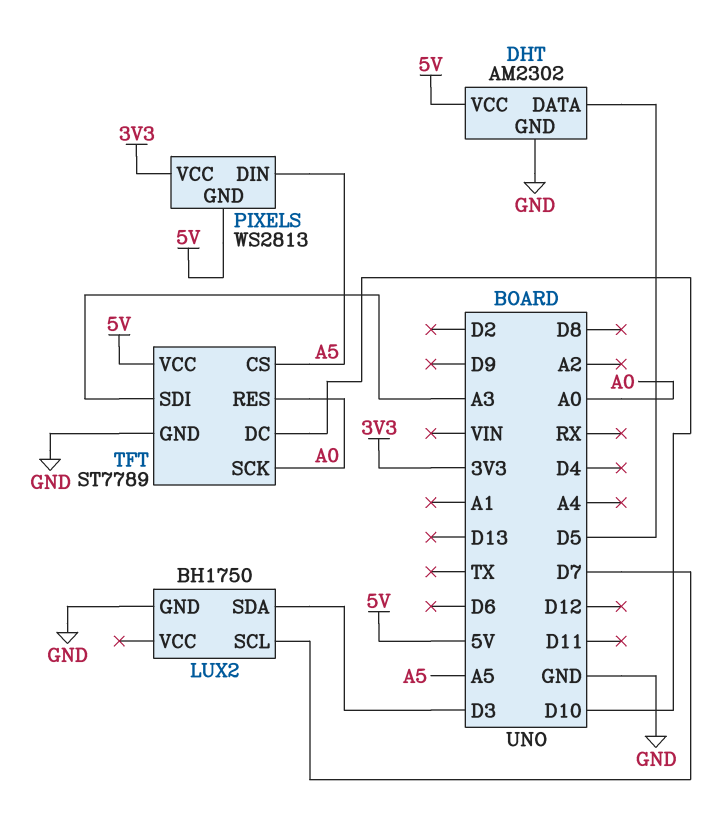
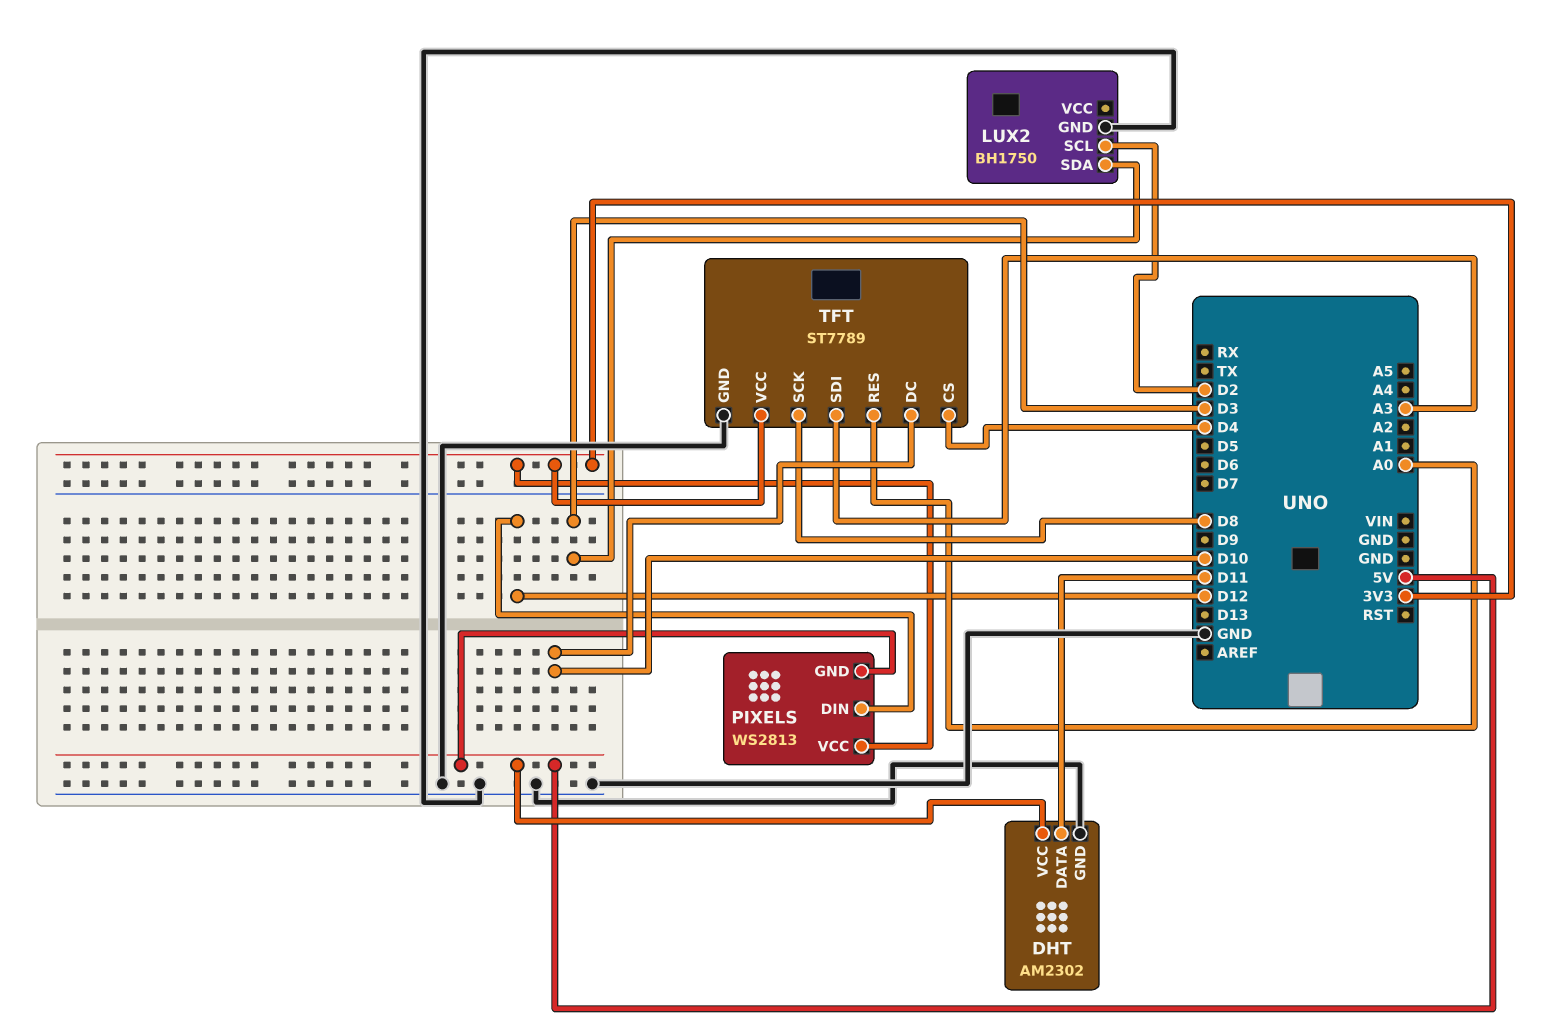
DHT pin DATA: D5 -> D11
LUX2 pin SCL: D7 -> D2
PIXELS pin DIN: A5 -> D12
TFT pin CS: A5 -> D4
TFT pin SCK: A0 -> D8
TFT pin VCC: 5V -> 3V3

